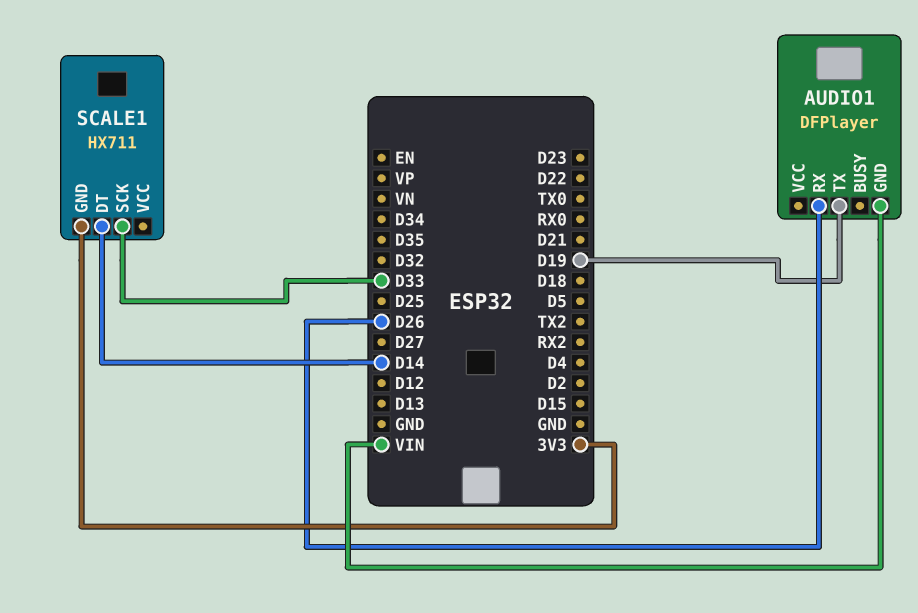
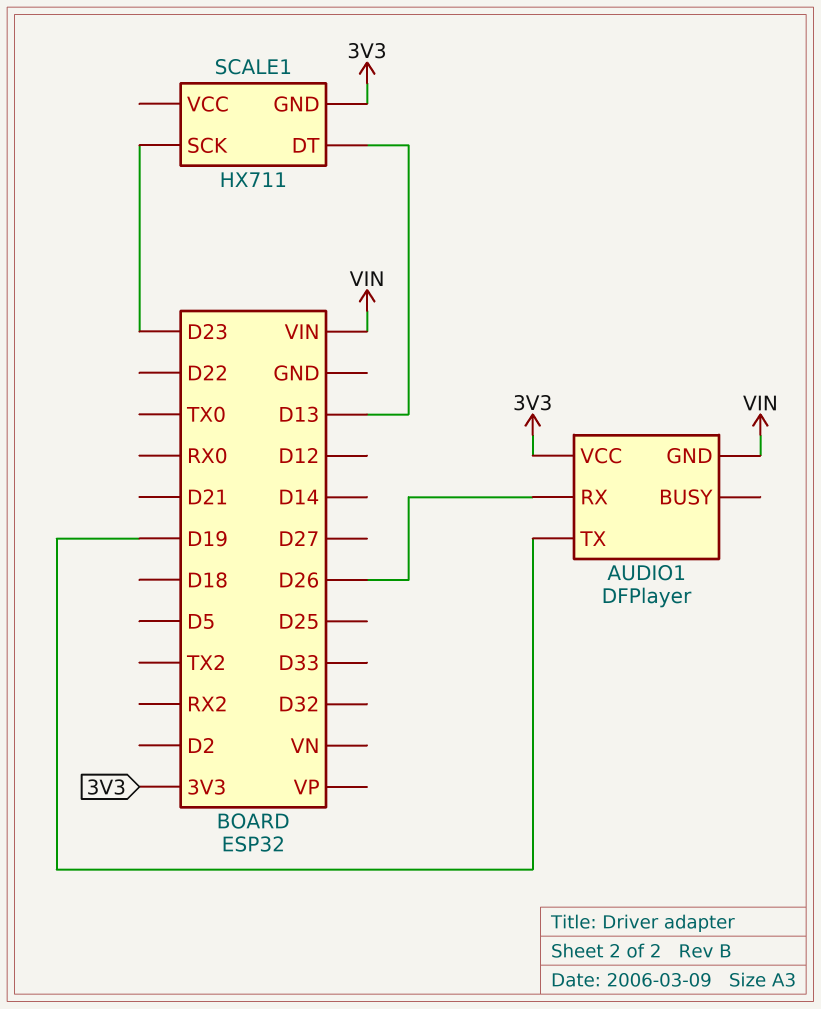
AUDIO1 pin VCC: none -> 3V3
SCALE1 pin DT: D14 -> D13
SCALE1 pin SCK: D33 -> D23

